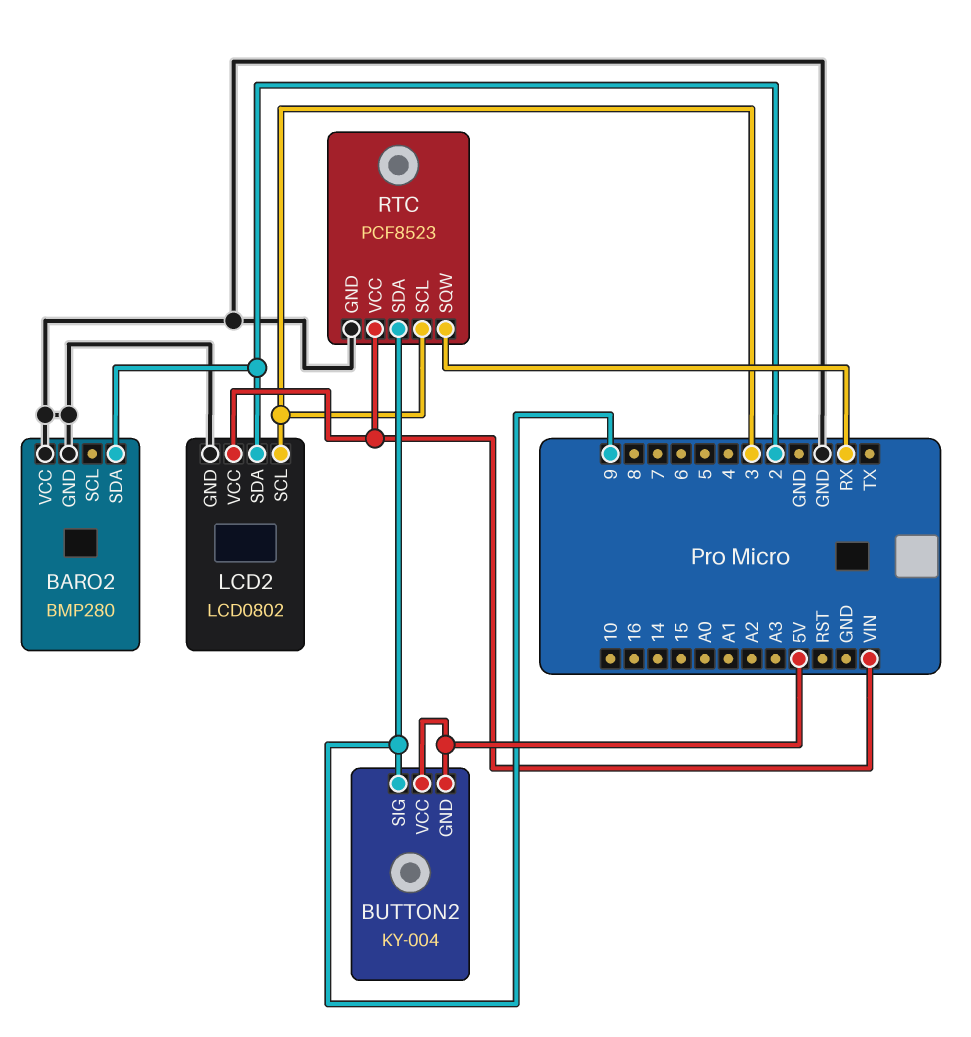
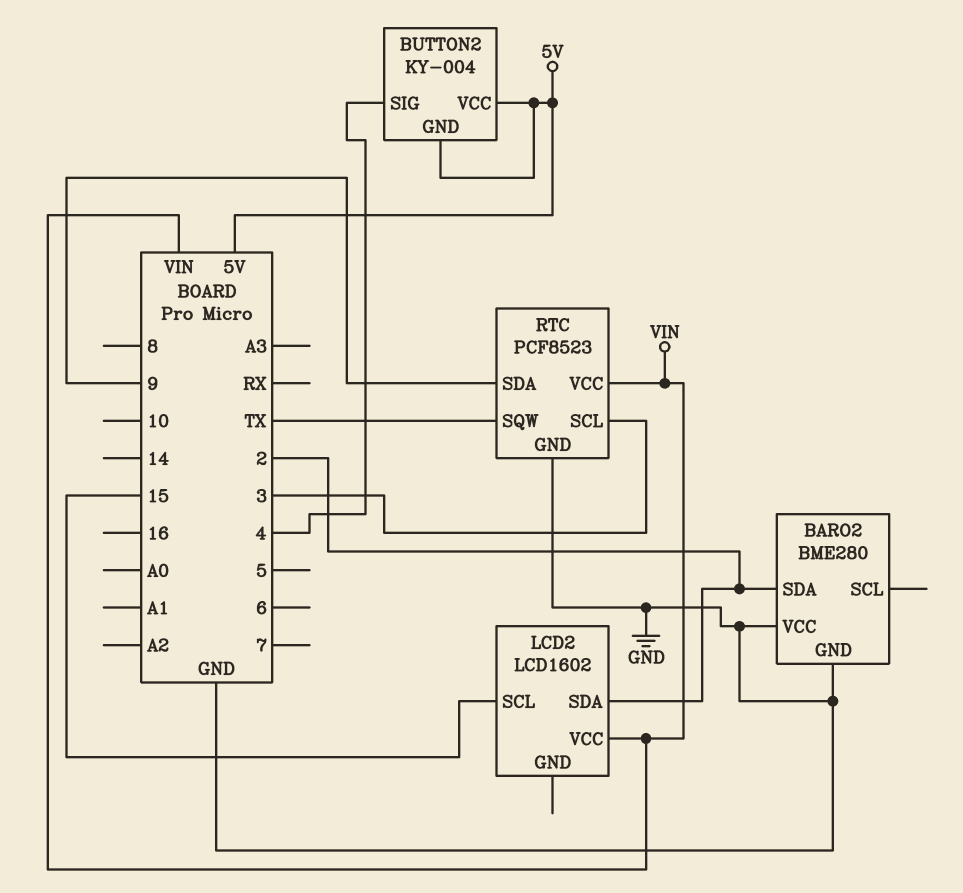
BARO2: BMP280 -> BME280
BUTTON2 pin SIG: 9 -> 4
LCD2: LCD0802 -> LCD1602
LCD2 pin GND: GND -> none
LCD2 pin SCL: 3 -> 15
RTC pin SQW: RX -> TX

